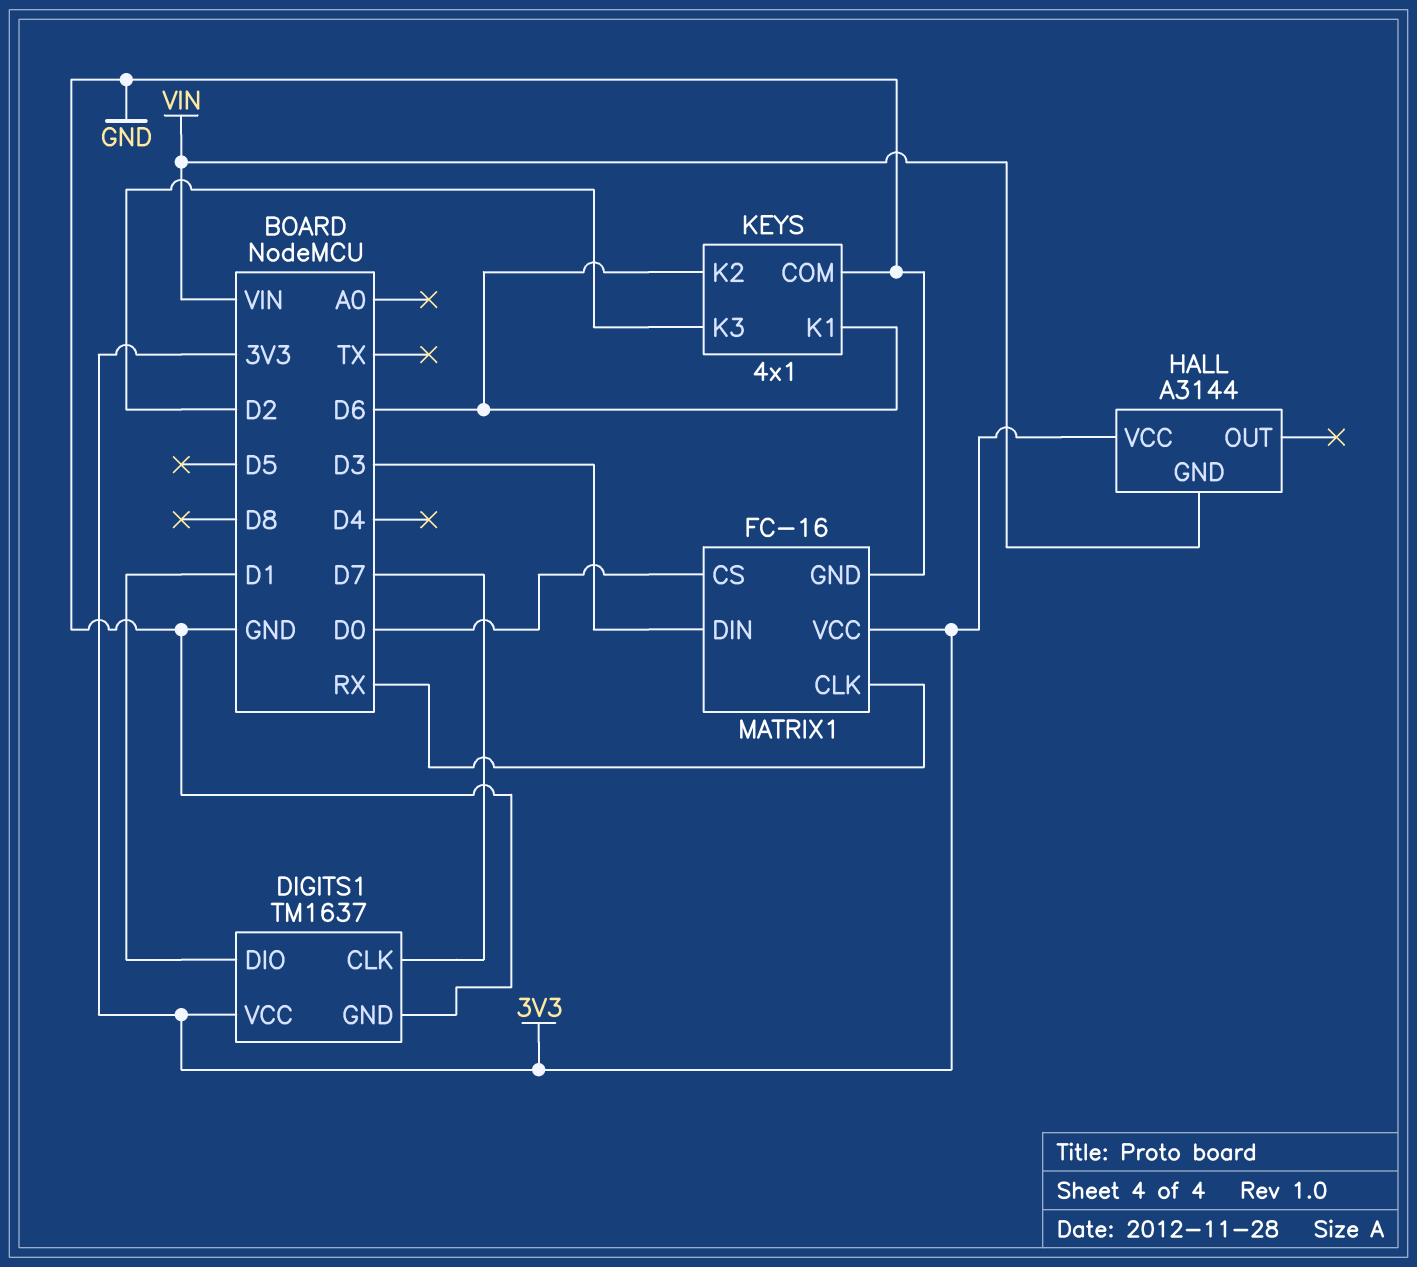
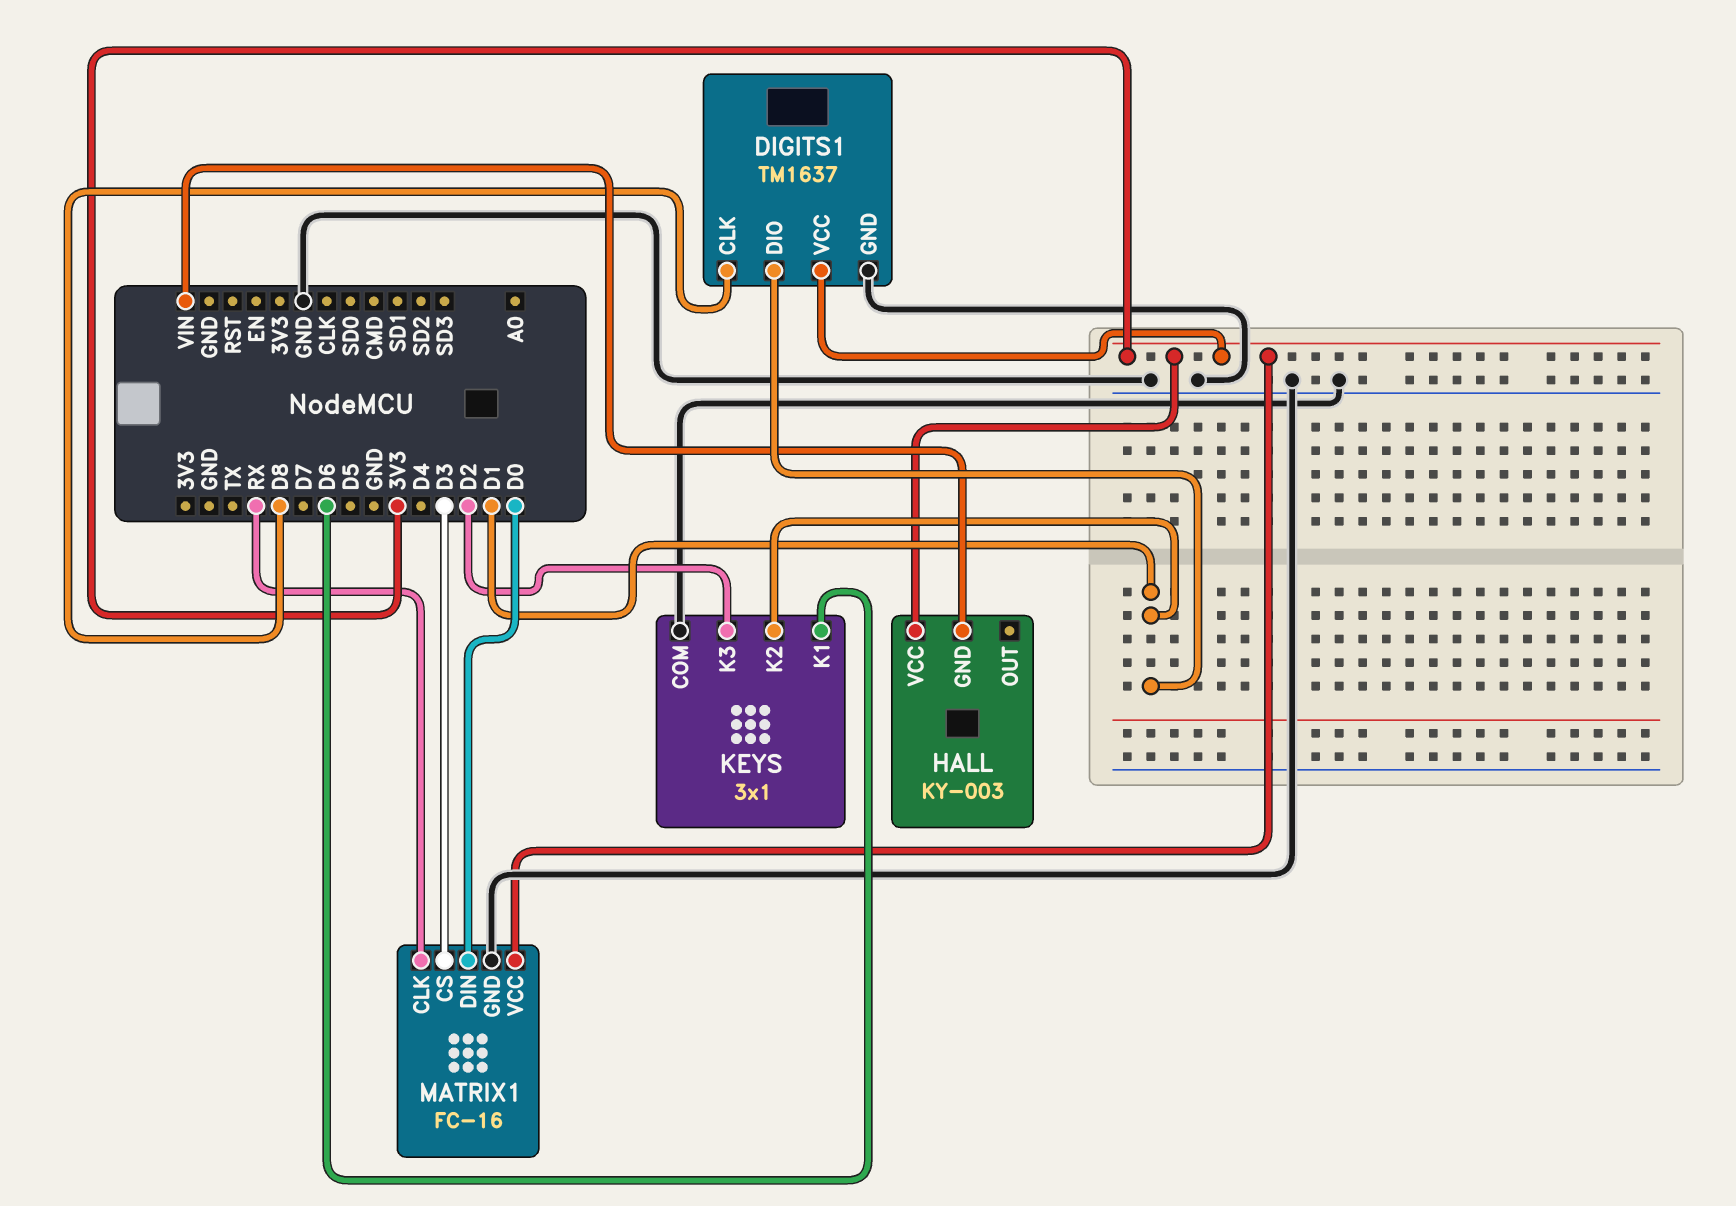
DIGITS1 pin CLK: D7 -> D8
HALL: A3144 -> KY-003
KEYS: 4x1 -> 3x1
KEYS pin K2: D6 -> D1
MATRIX1 pin CS: D0 -> D3
MATRIX1 pin DIN: D3 -> D0

